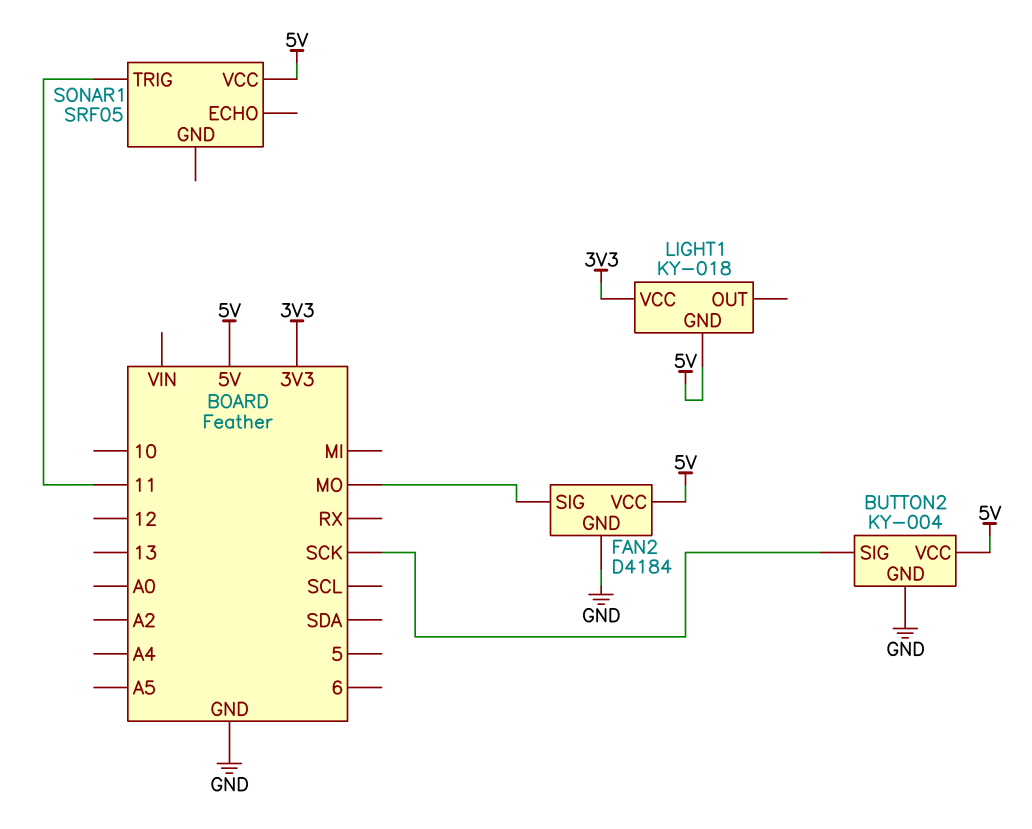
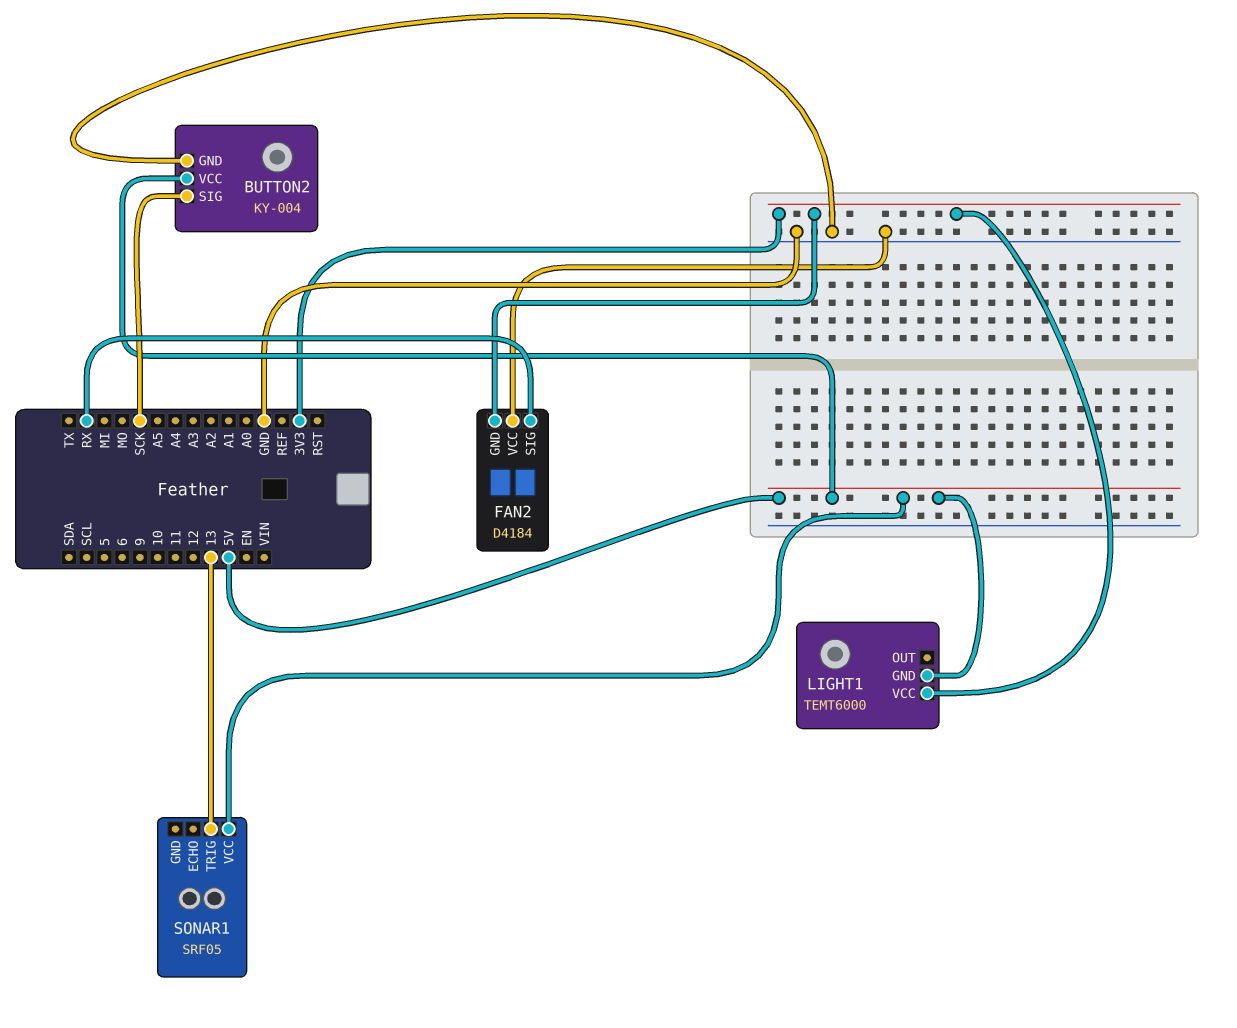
FAN2 pin GND: GND -> 3V3
FAN2 pin SIG: MO -> RX
FAN2 pin VCC: 5V -> GND
LIGHT1: KY-018 -> TEMT6000
SONAR1 pin TRIG: 11 -> 13

